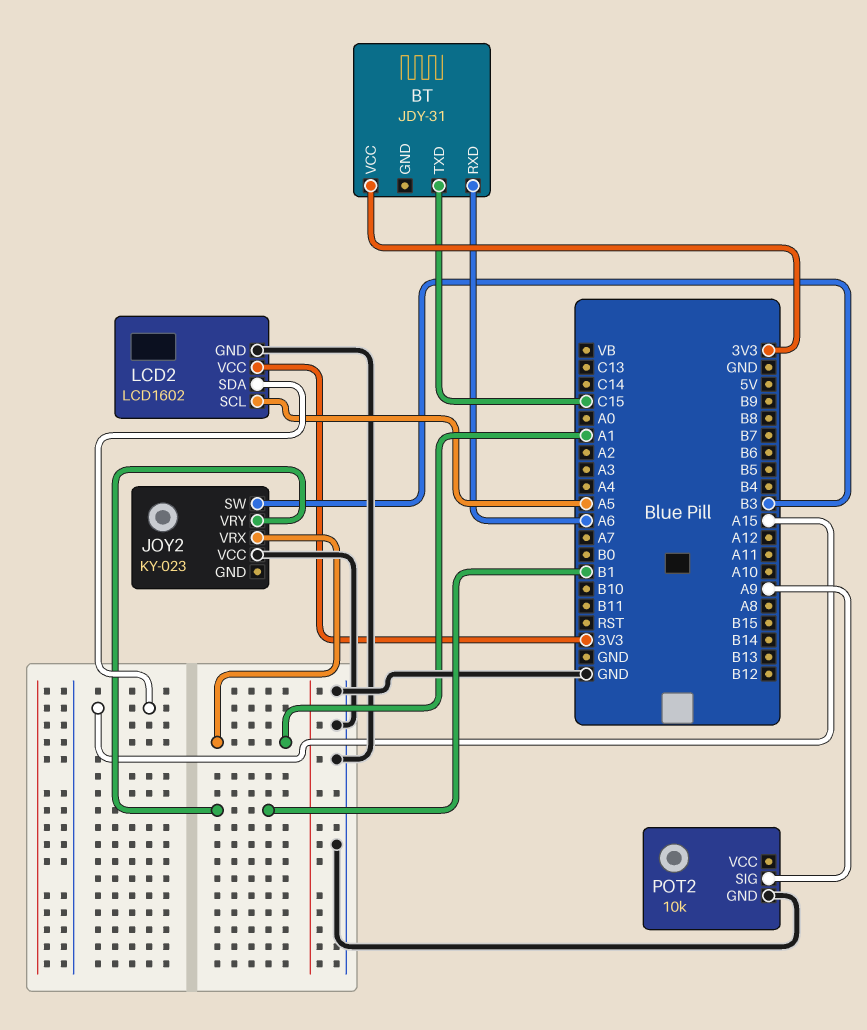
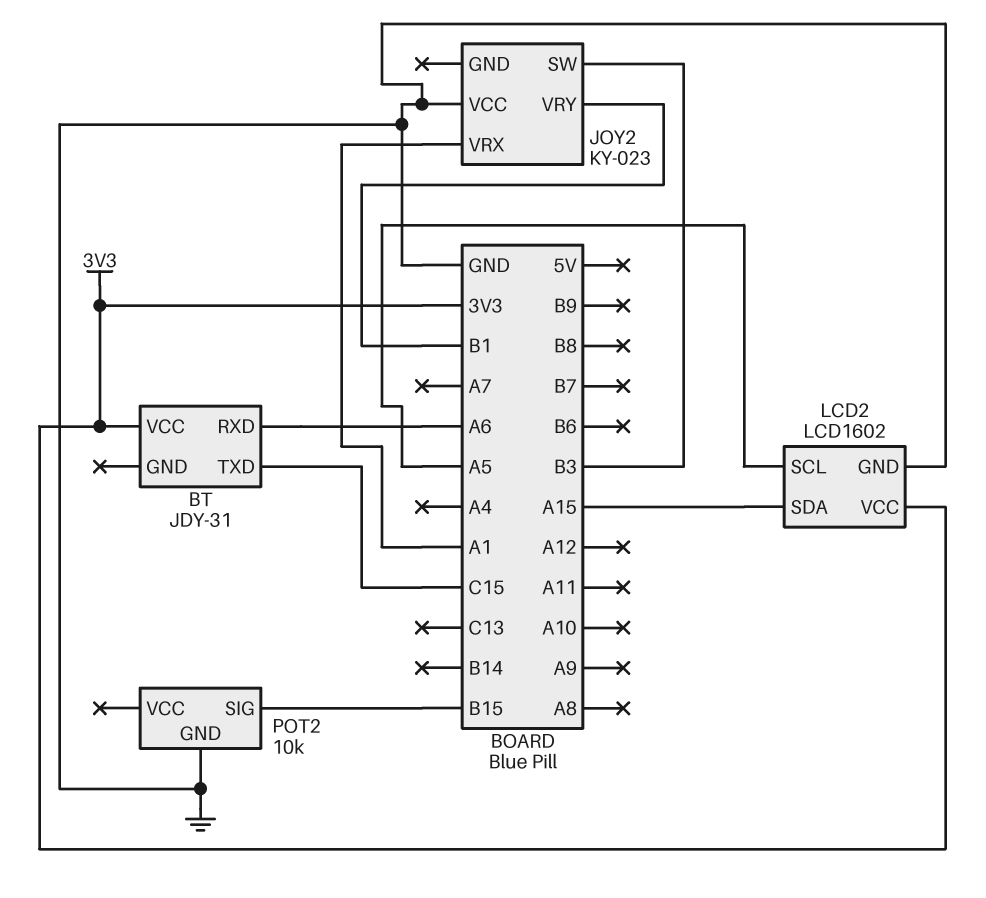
POT2 pin SIG: A9 -> B15

